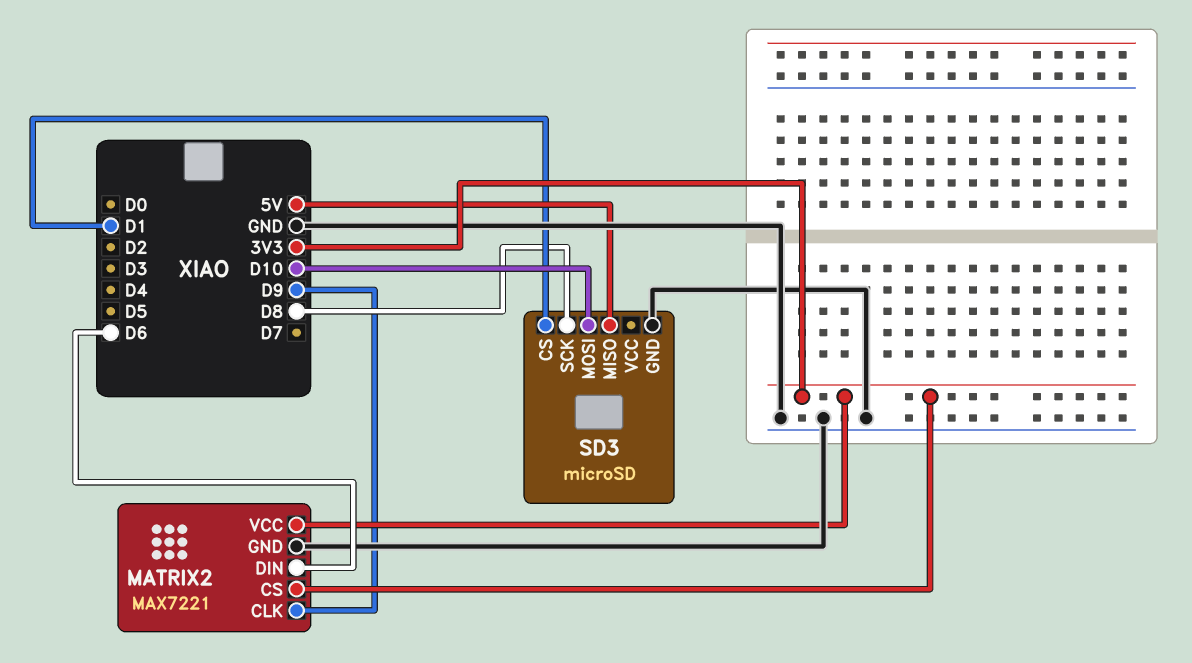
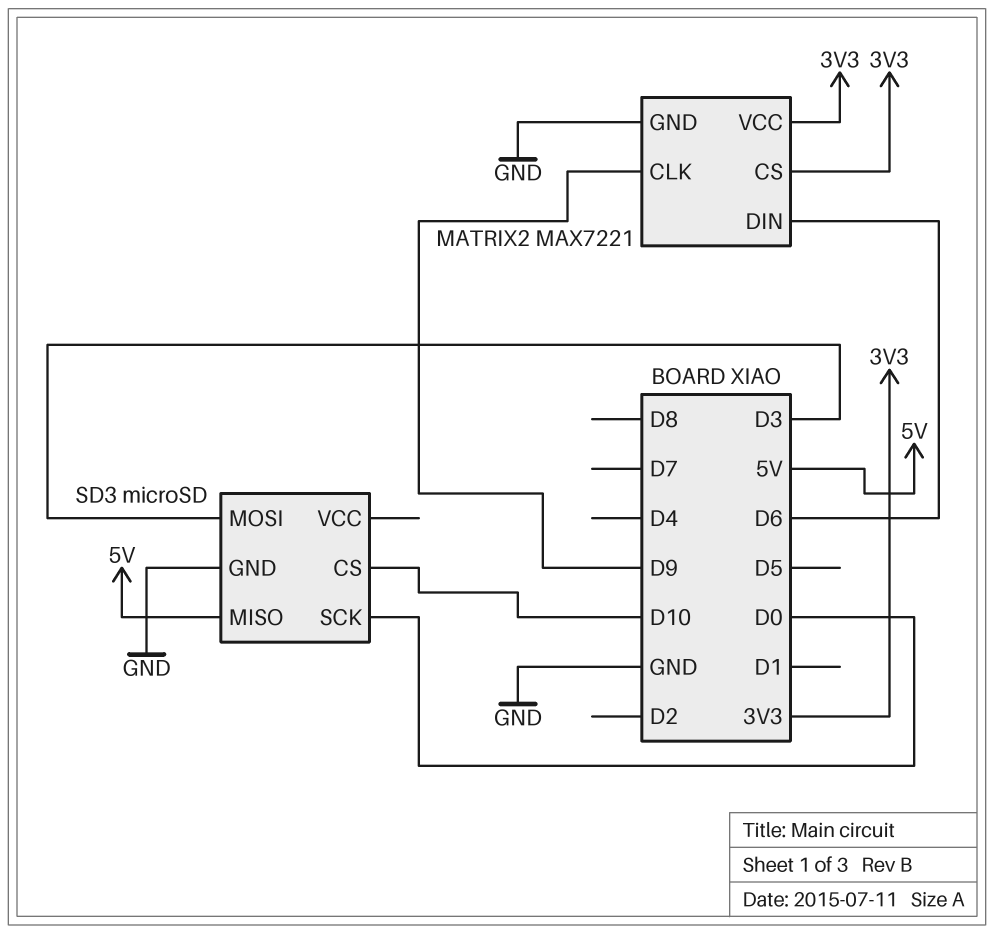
SD3 pin CS: D1 -> D10
SD3 pin MOSI: D10 -> D3
SD3 pin SCK: D8 -> D0

